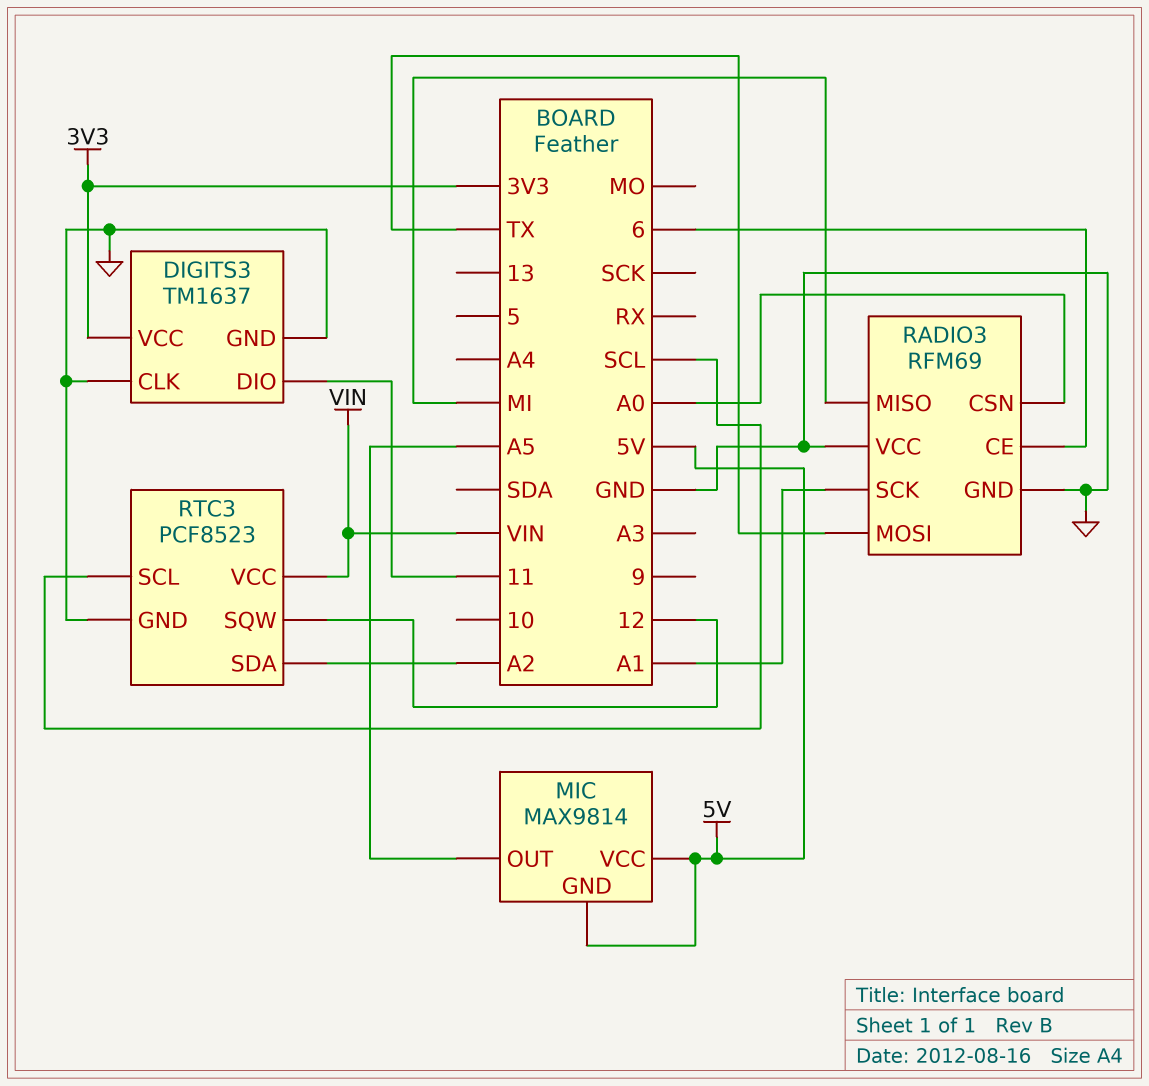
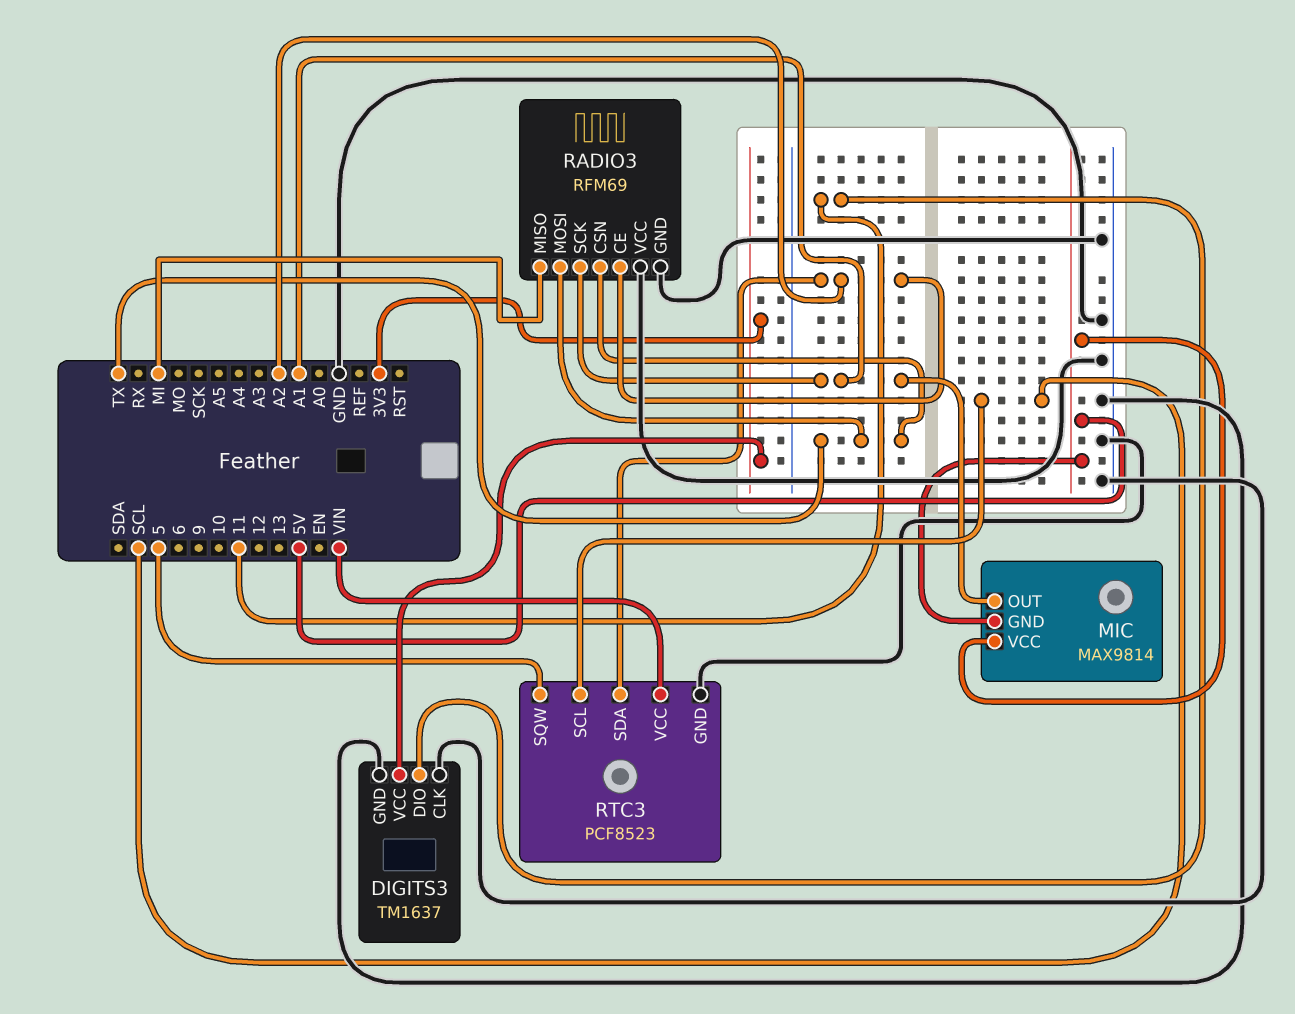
MIC pin OUT: A5 -> A1
RADIO3 pin CE: 6 -> A2
RADIO3 pin CSN: A0 -> TX
RTC3 pin SQW: 12 -> 5

